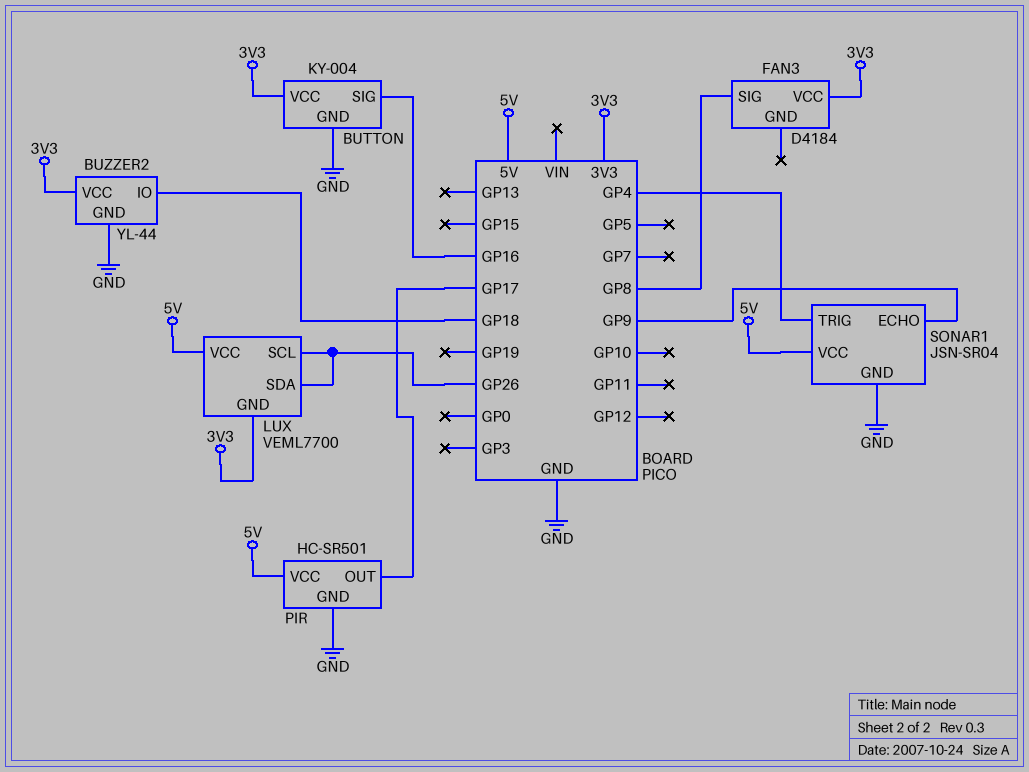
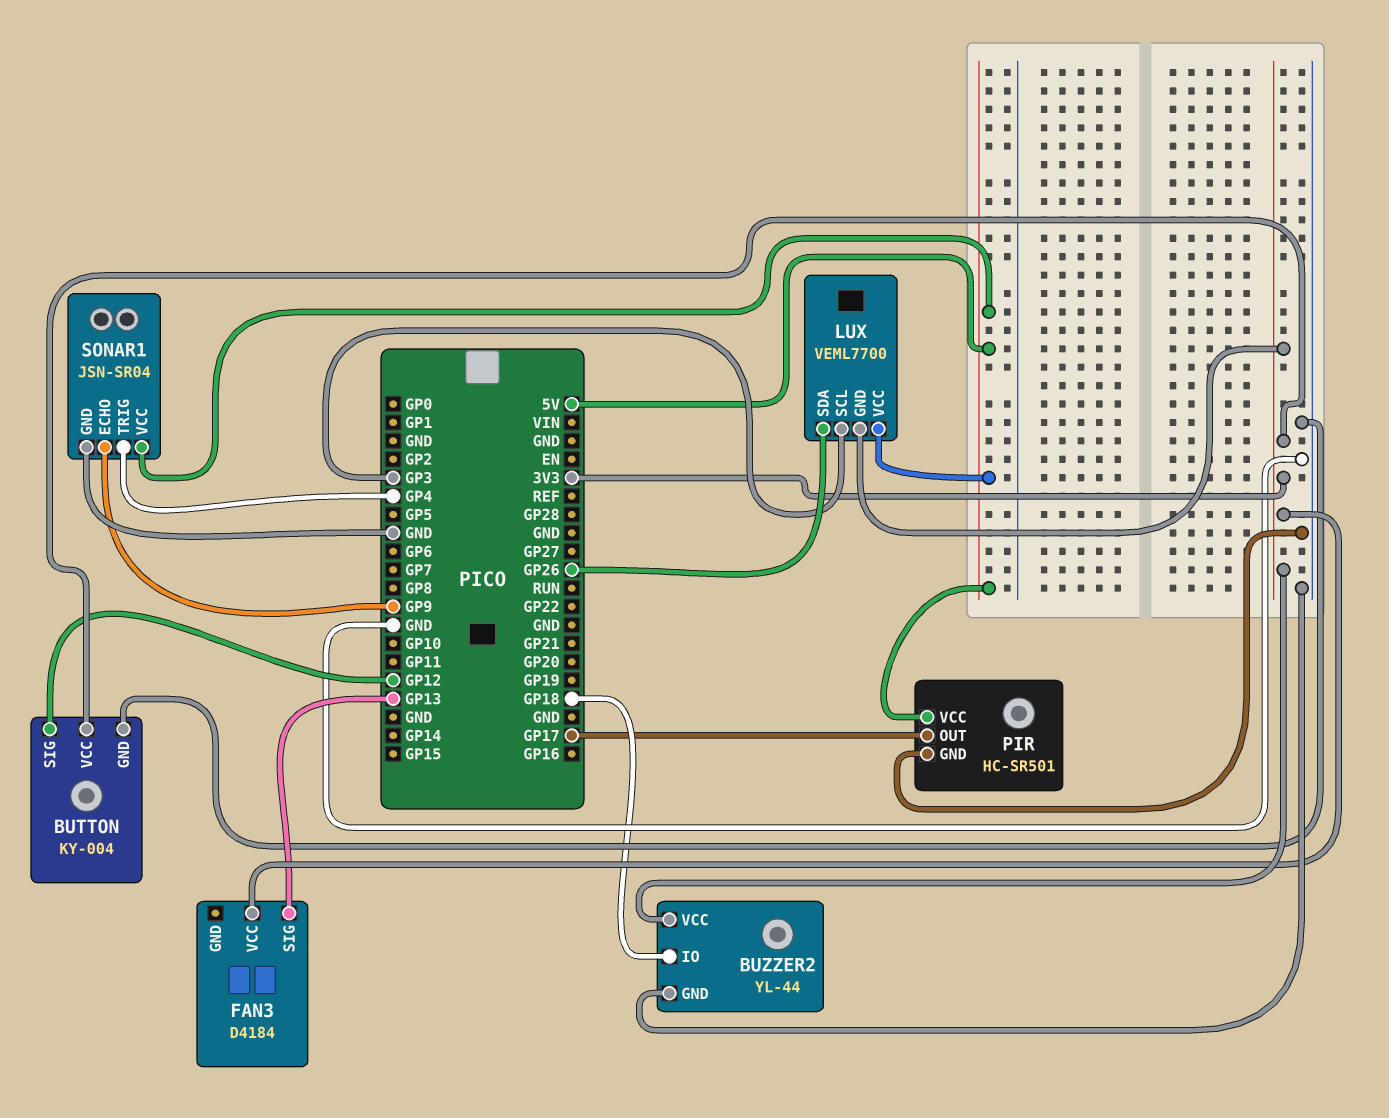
BUTTON pin SIG: GP16 -> GP12
FAN3 pin SIG: GP8 -> GP13
LUX pin SCL: GP26 -> GP3

